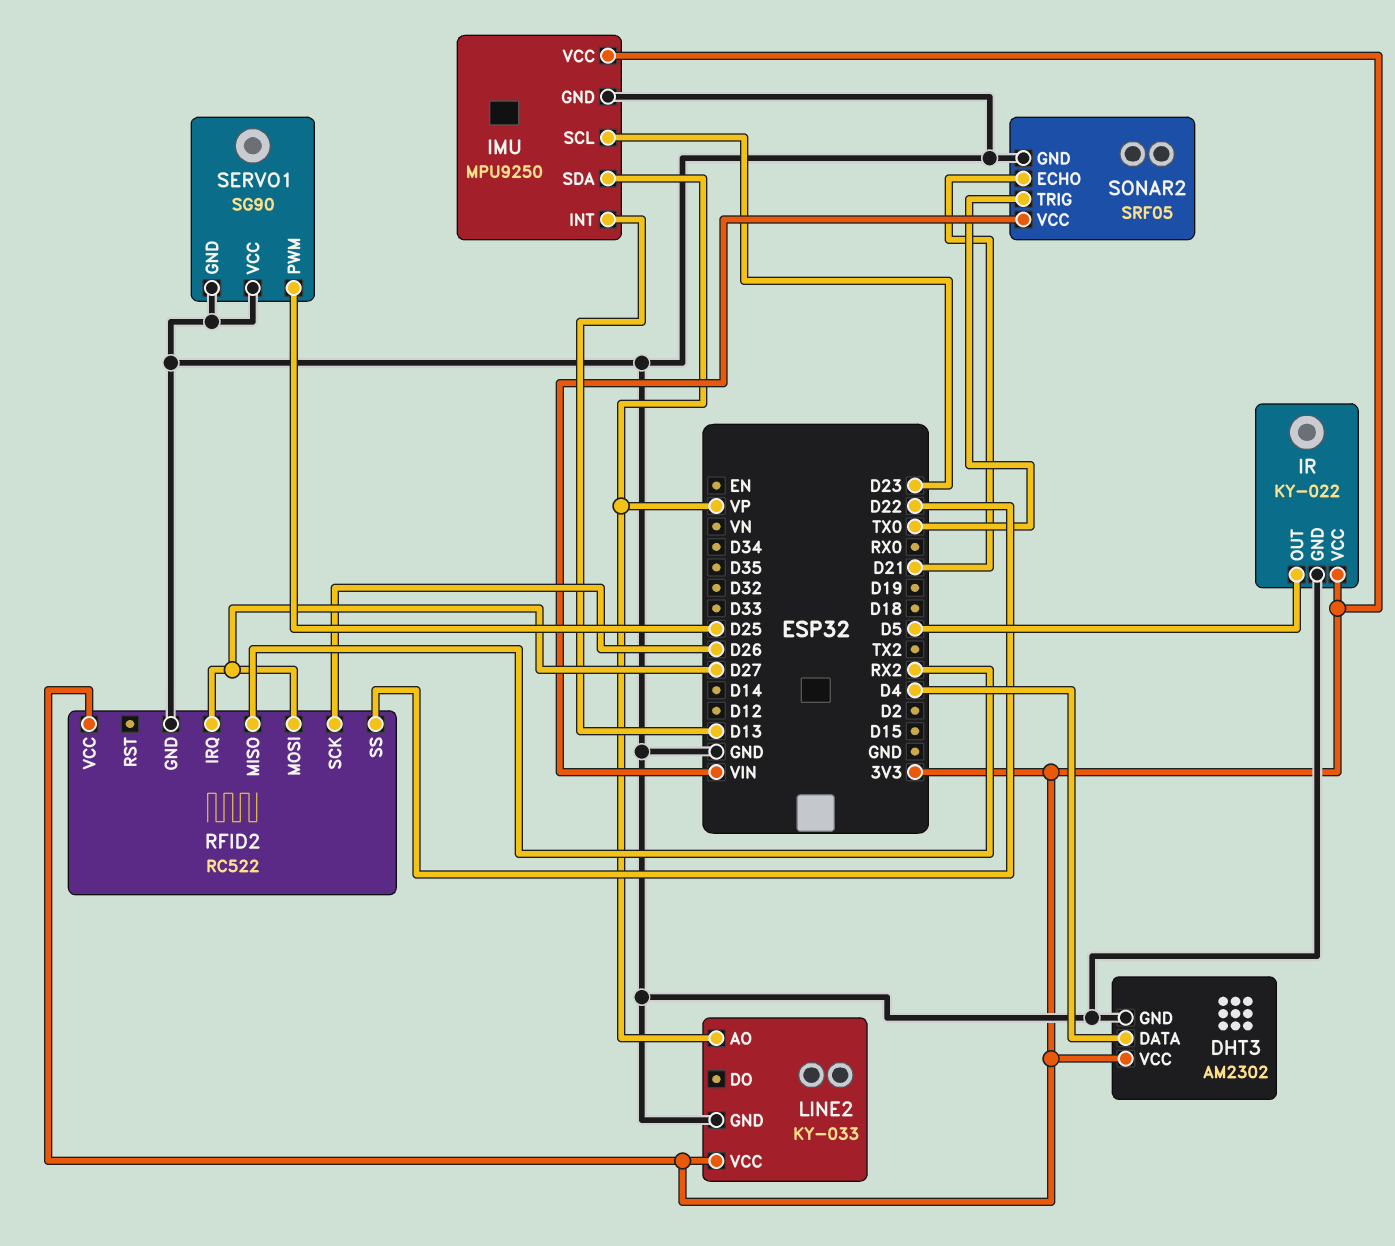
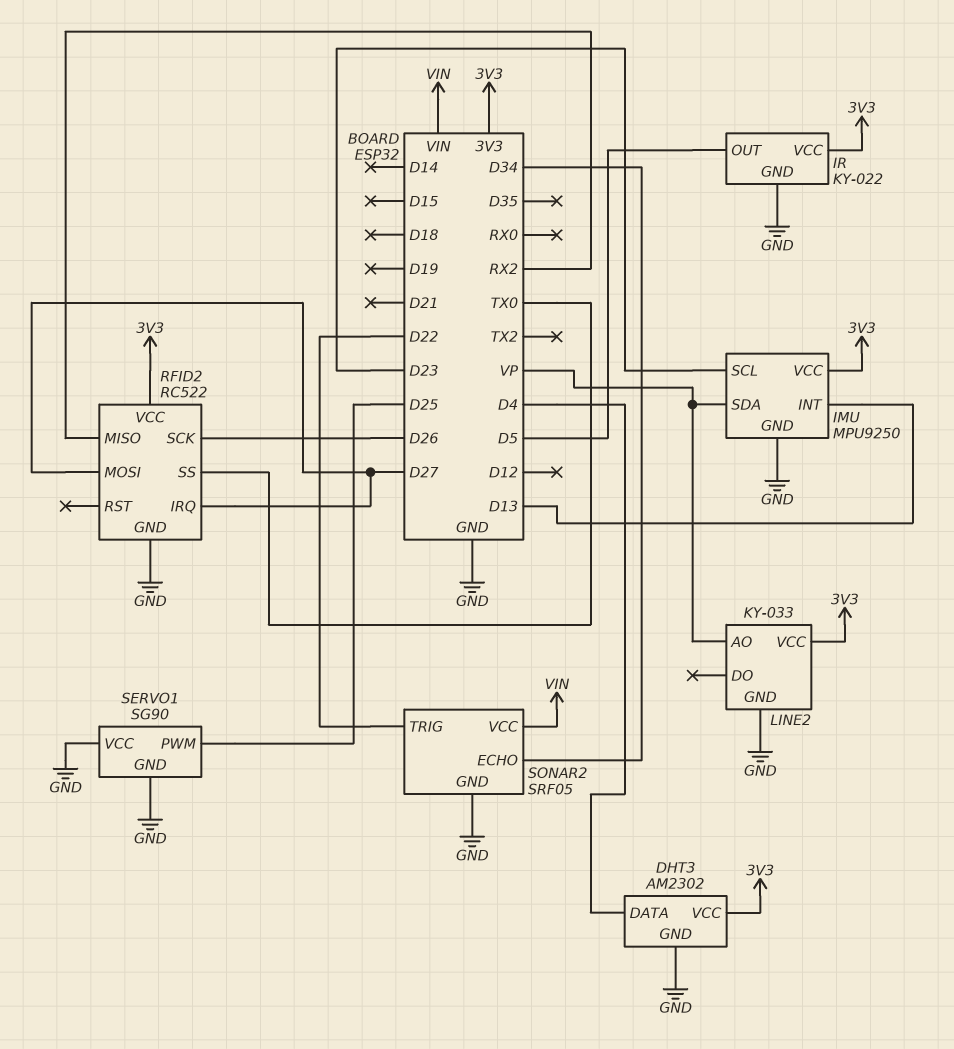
RFID2 pin SS: D22 -> TX0
SONAR2 pin ECHO: D21 -> D34
SONAR2 pin TRIG: TX0 -> D22

